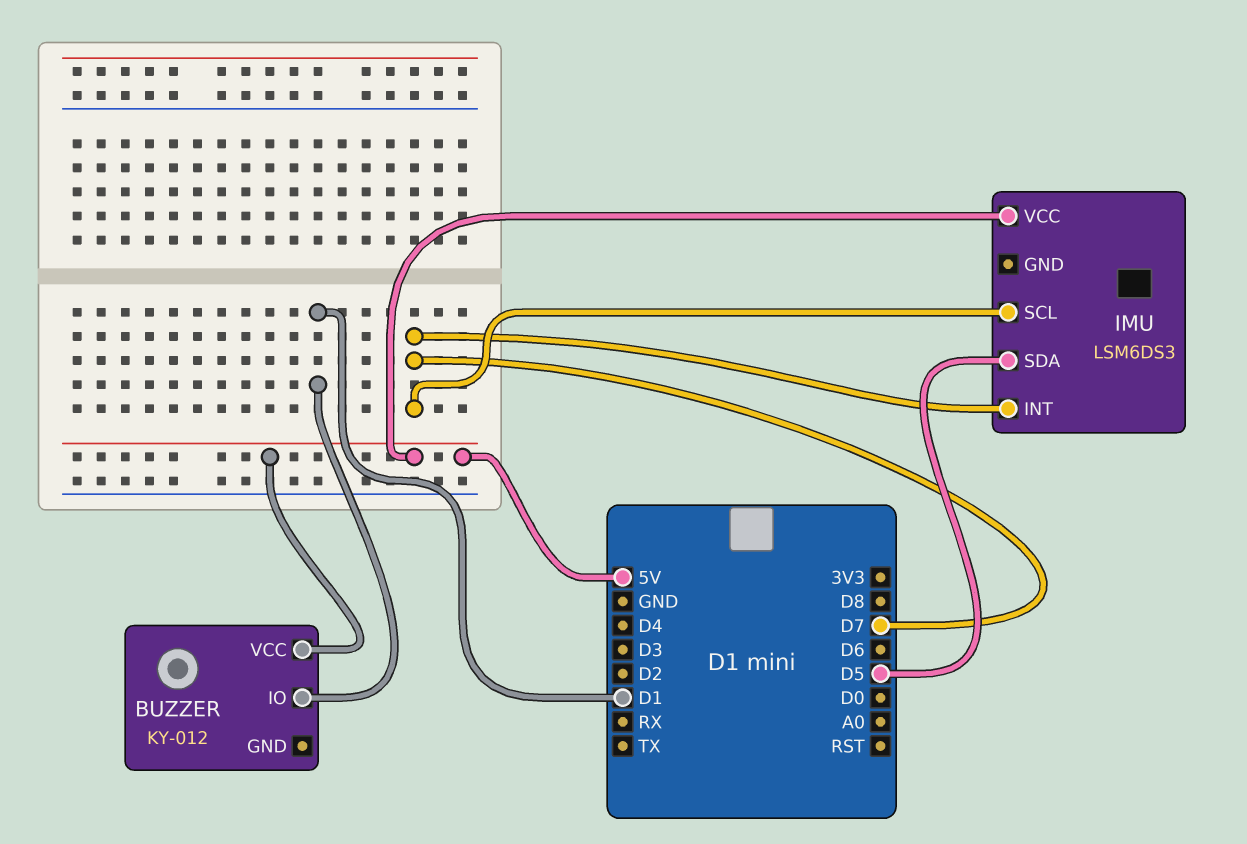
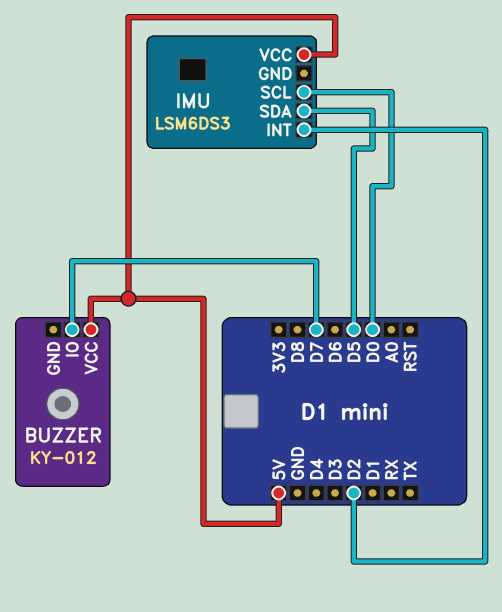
BUZZER pin IO: D1 -> D7
IMU pin INT: D7 -> D2
IMU pin SCL: D7 -> D0

